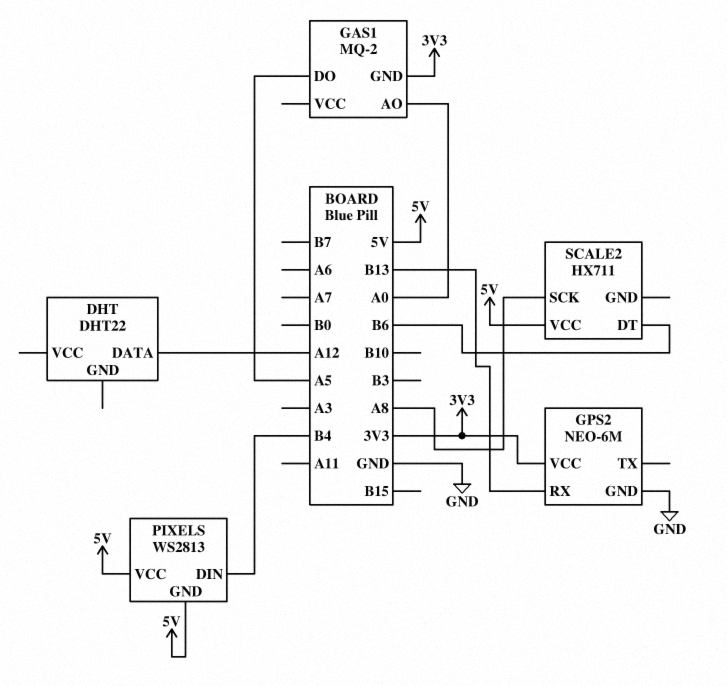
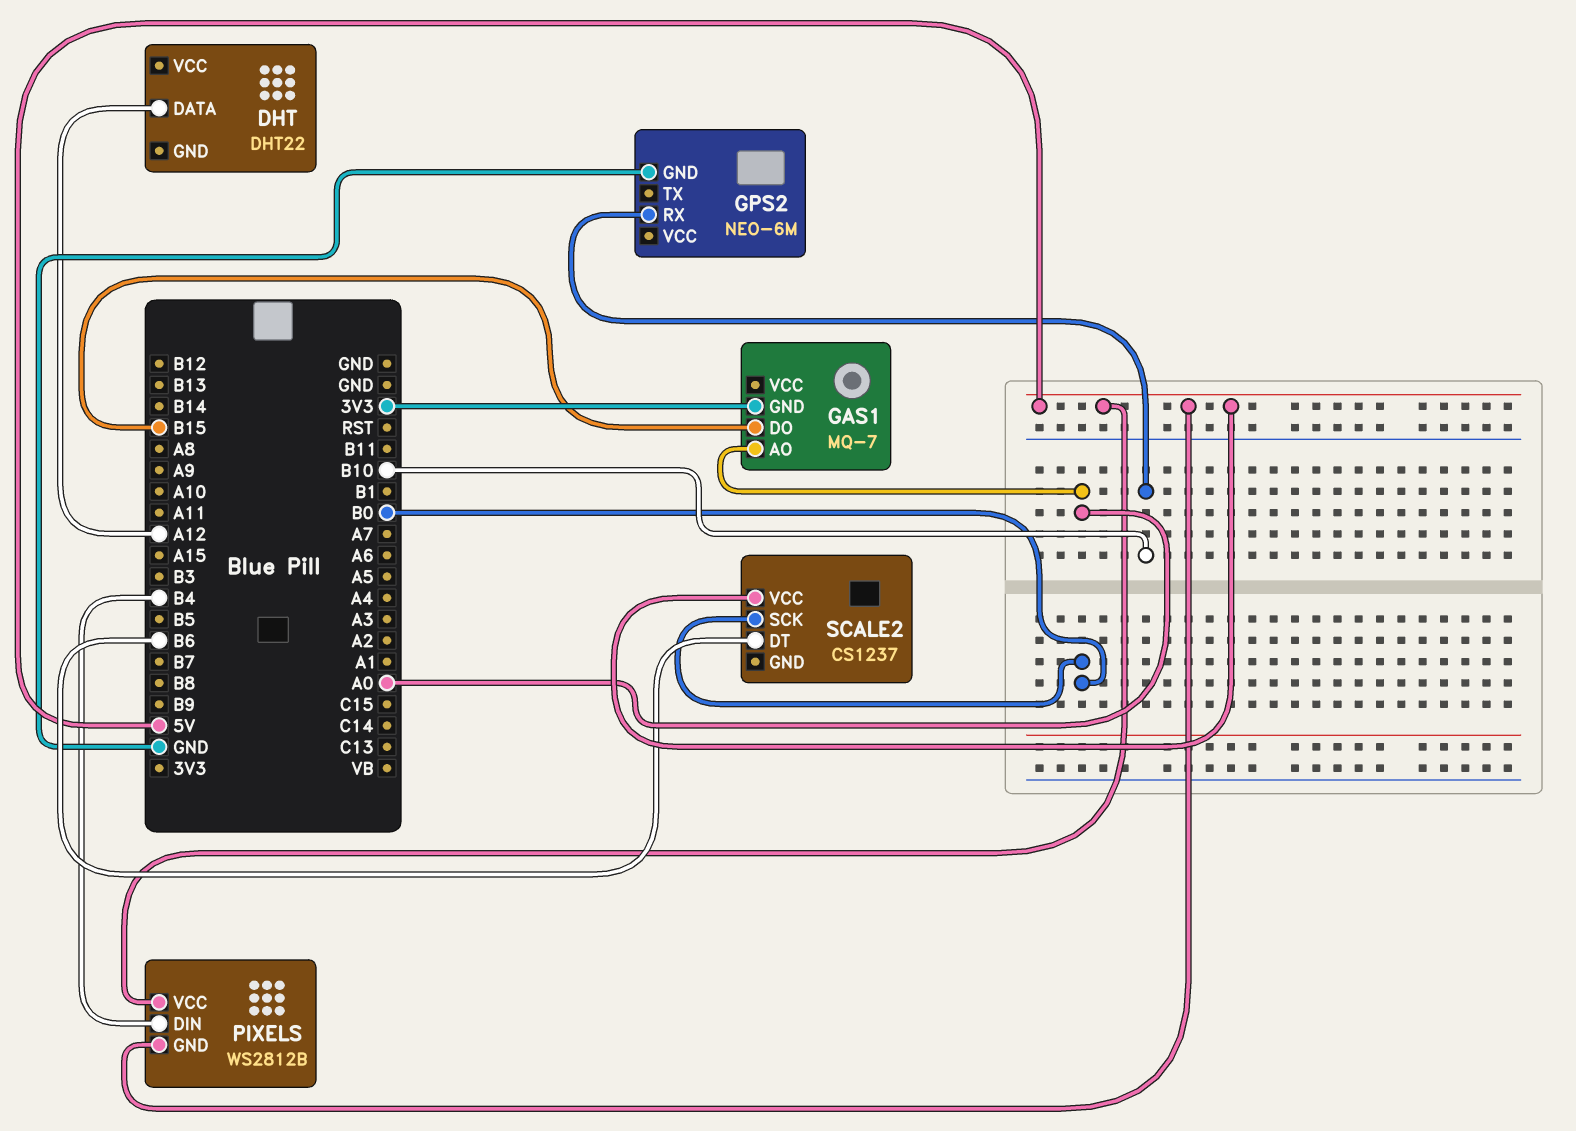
GAS1: MQ-2 -> MQ-7
GAS1 pin DO: A5 -> B15
GPS2 pin RX: B13 -> B10
GPS2 pin VCC: 3V3 -> none
PIXELS: WS2813 -> WS2812B
SCALE2: HX711 -> CS1237
SCALE2 pin SCK: A8 -> B0

